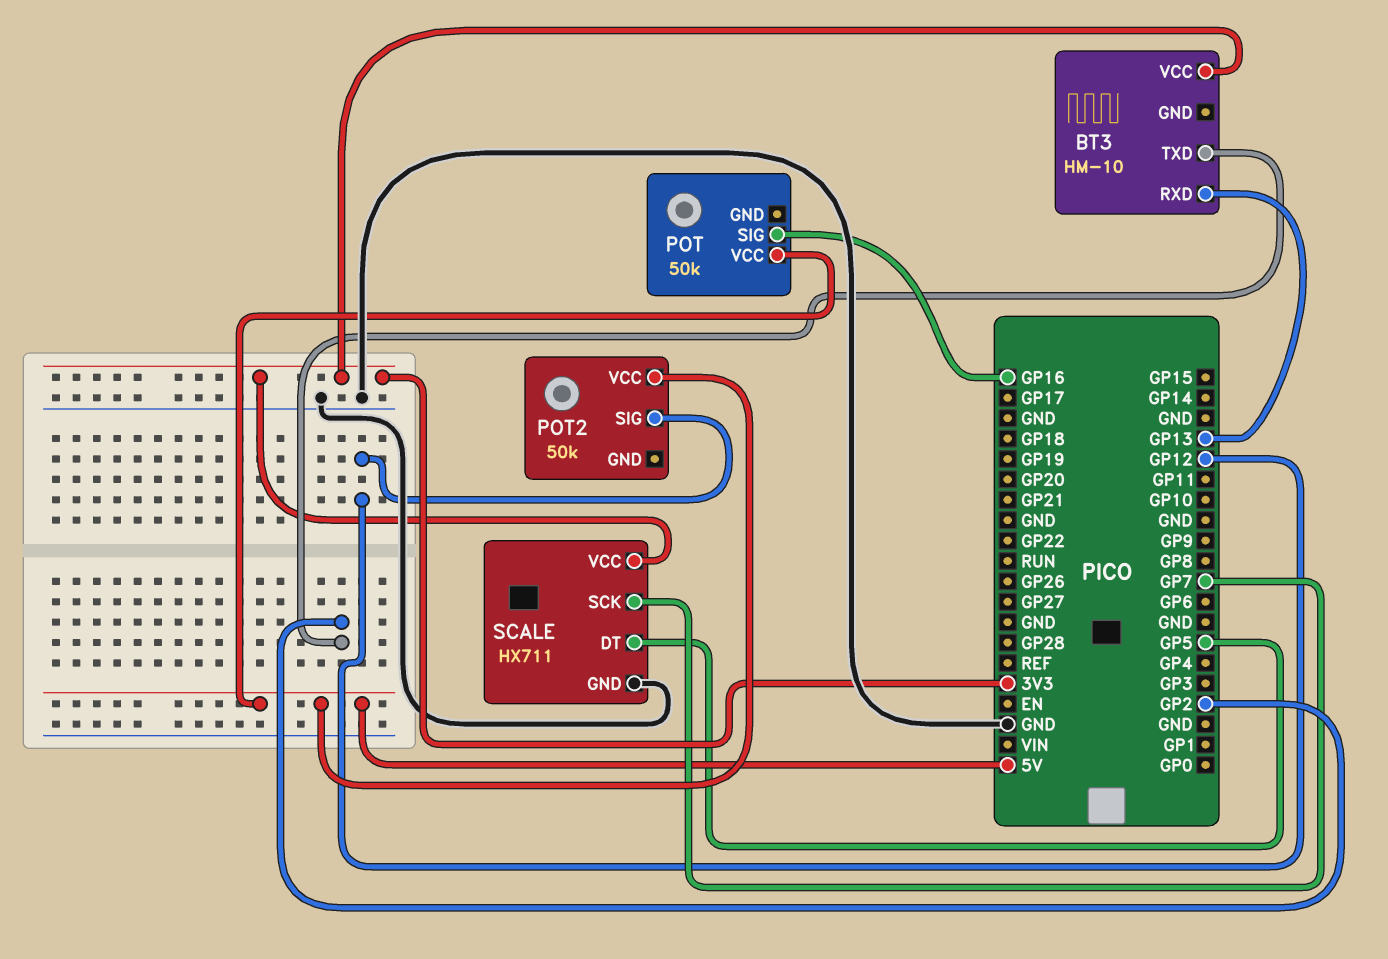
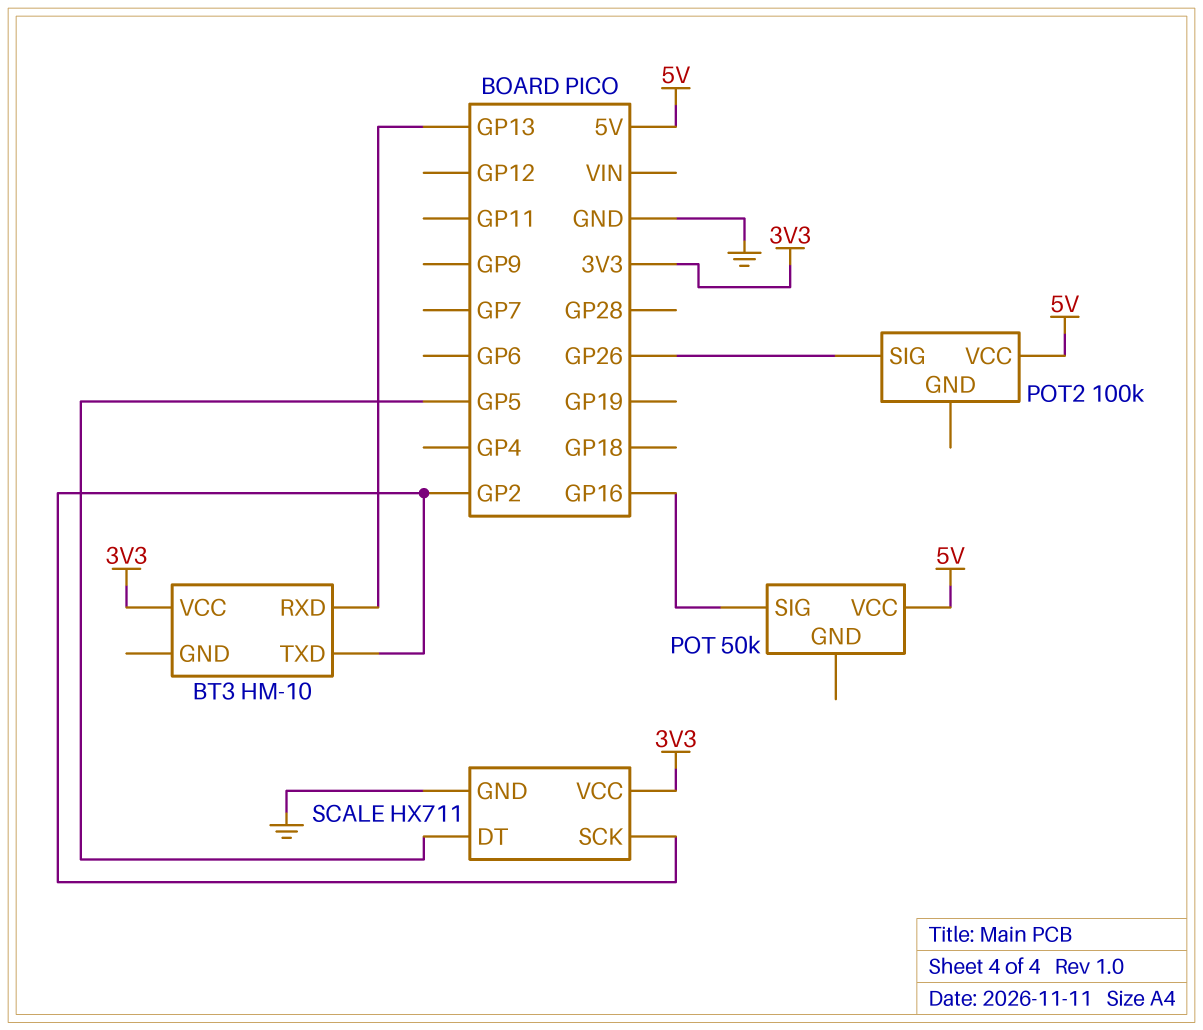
POT2: 50k -> 100k
POT2 pin SIG: GP12 -> GP26
SCALE pin SCK: GP7 -> GP2

